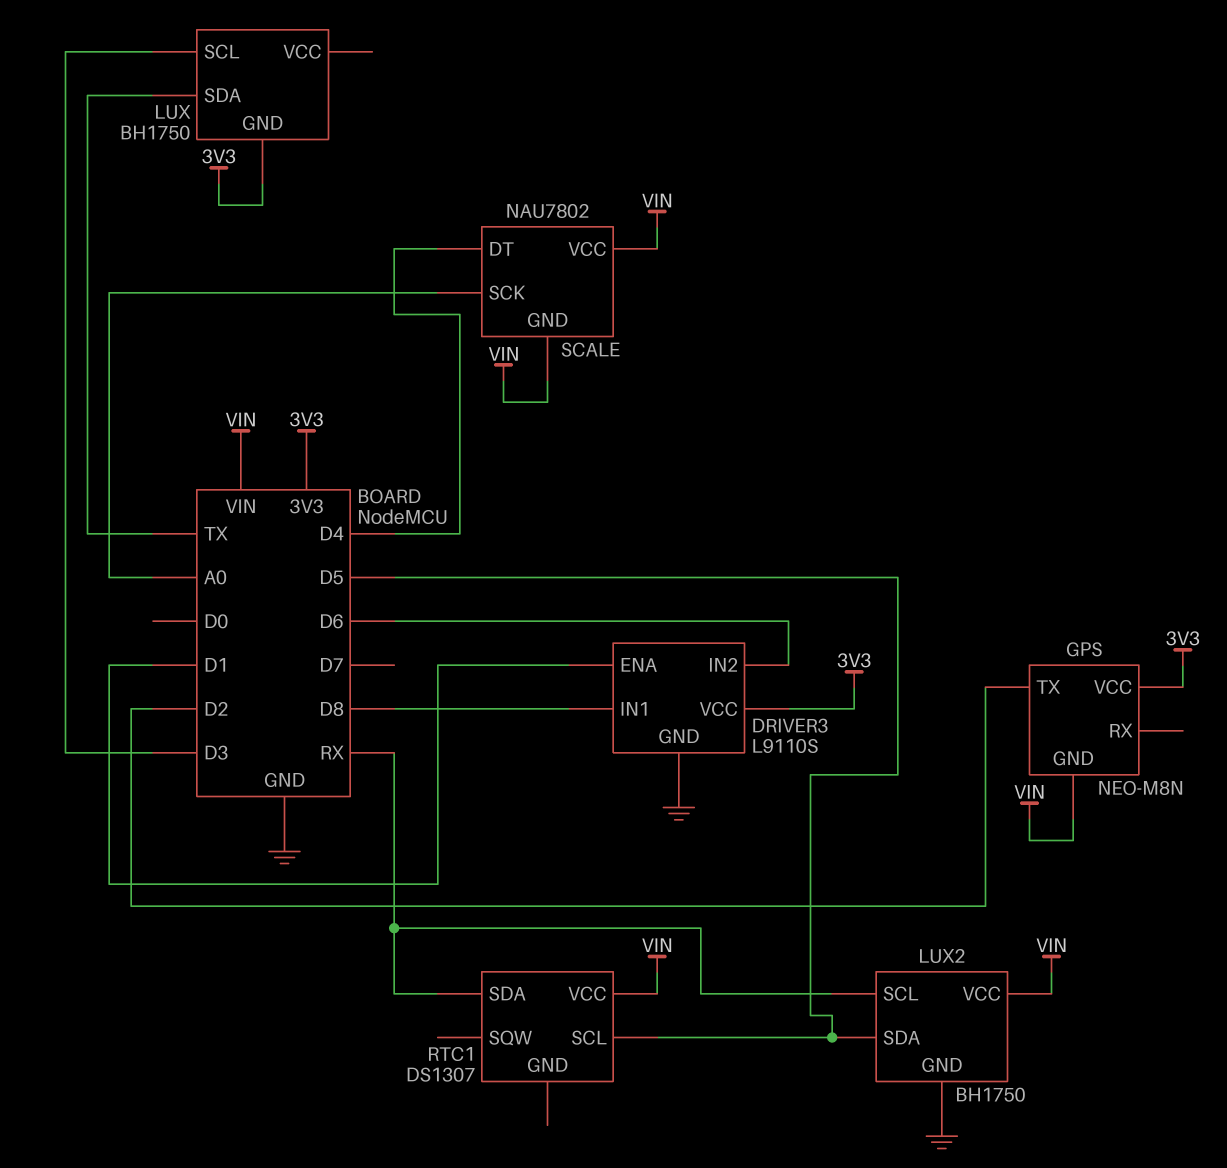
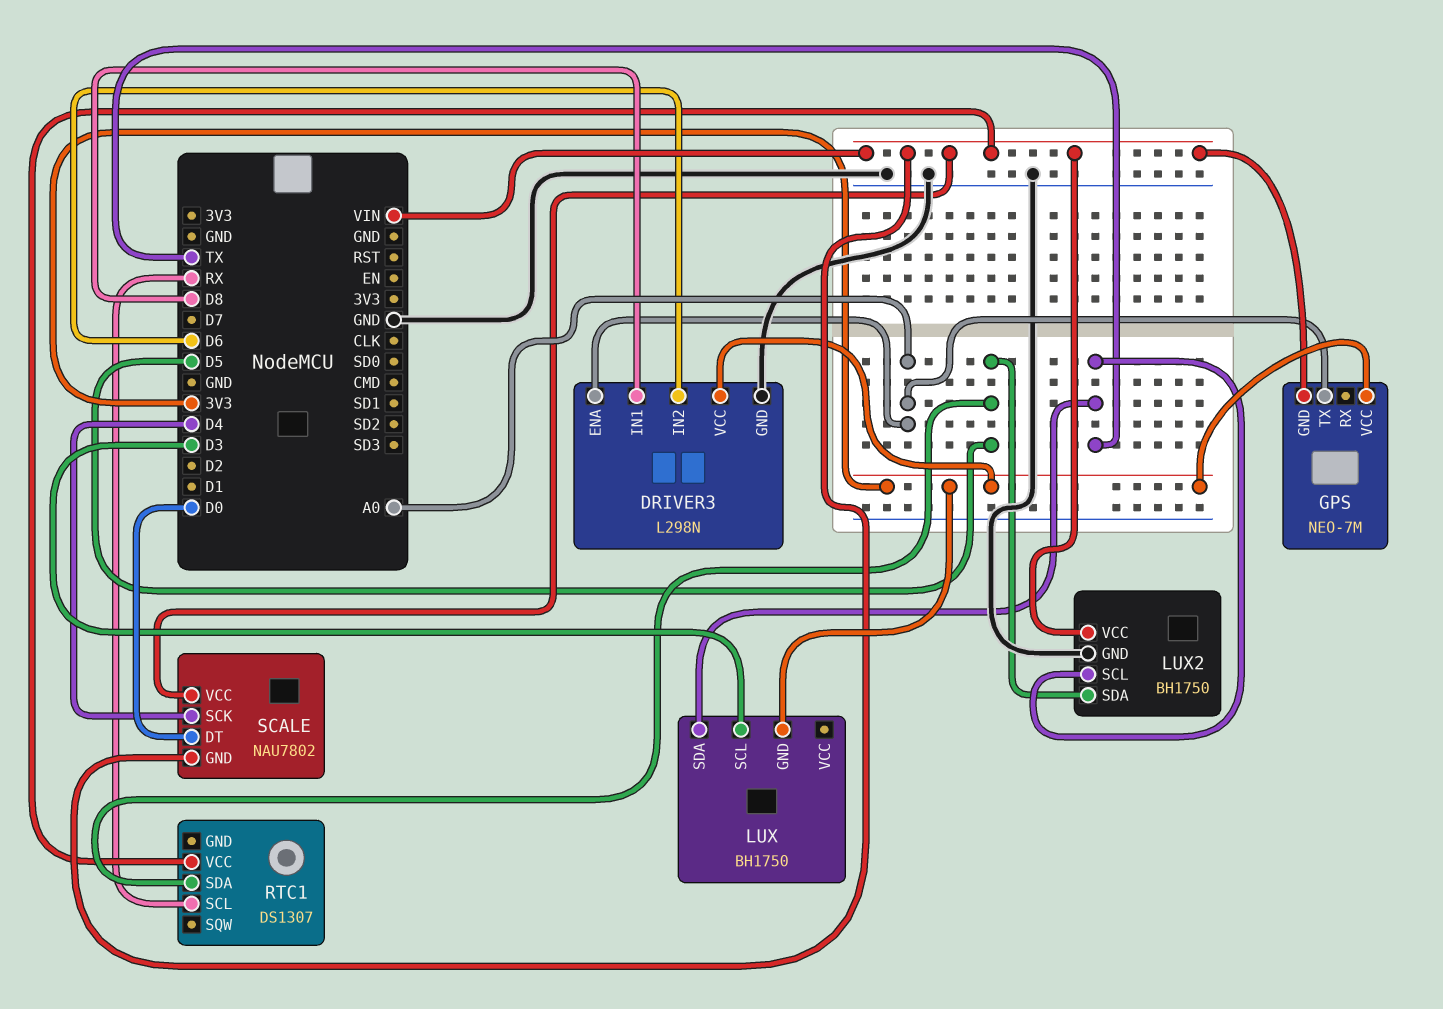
DRIVER3: L9110S -> L298N
DRIVER3 pin ENA: D1 -> A0
GPS: NEO-M8N -> NEO-7M
GPS pin TX: D2 -> A0
LUX2 pin SCL: RX -> TX
RTC1 pin SCL: D5 -> RX
RTC1 pin SDA: RX -> D5
SCALE pin DT: D4 -> D0
SCALE pin SCK: A0 -> D4

